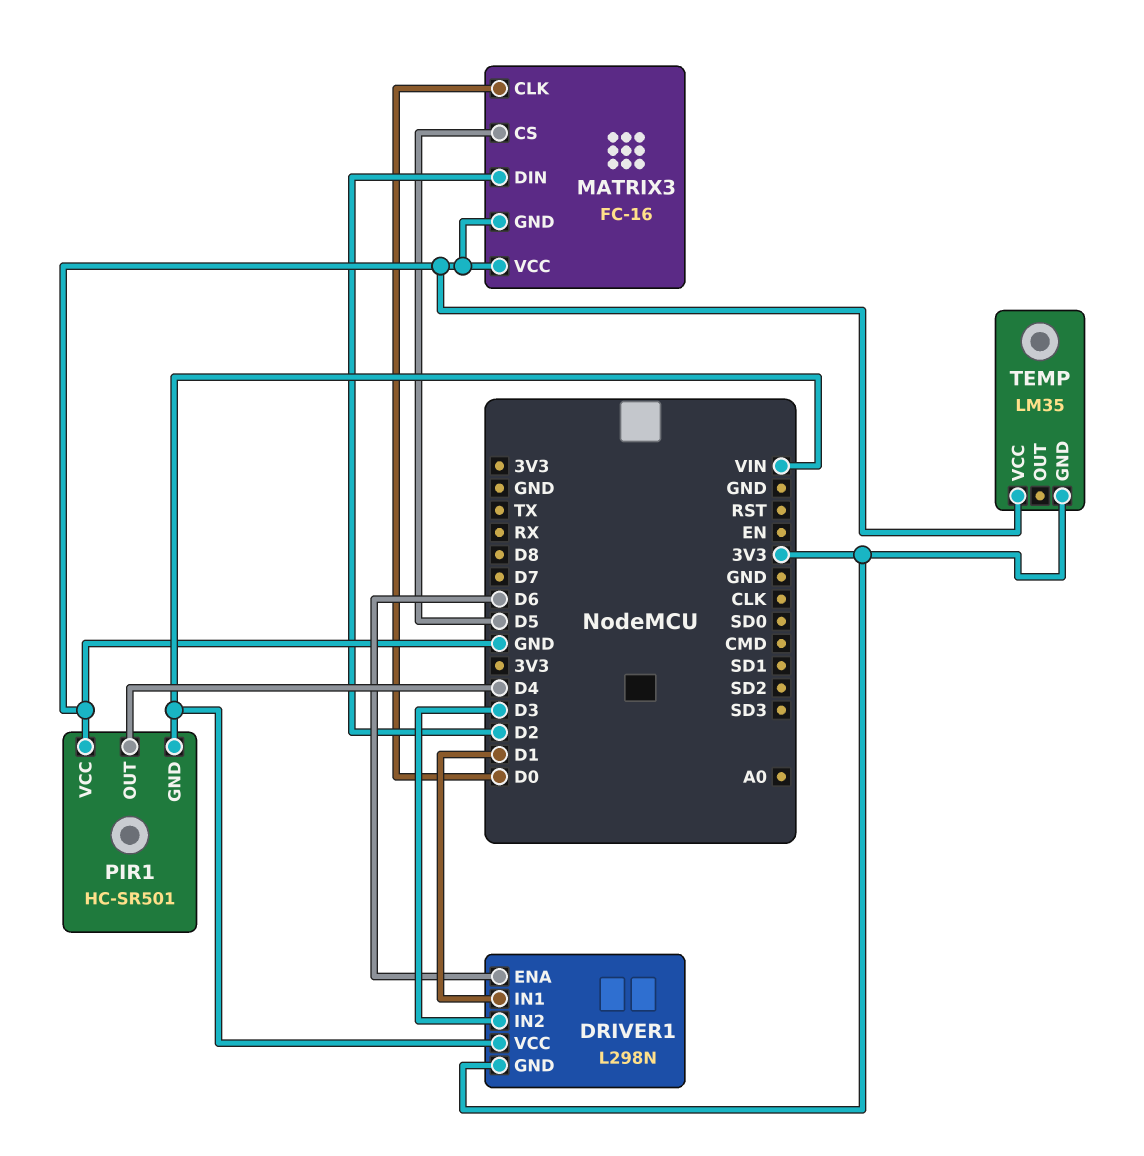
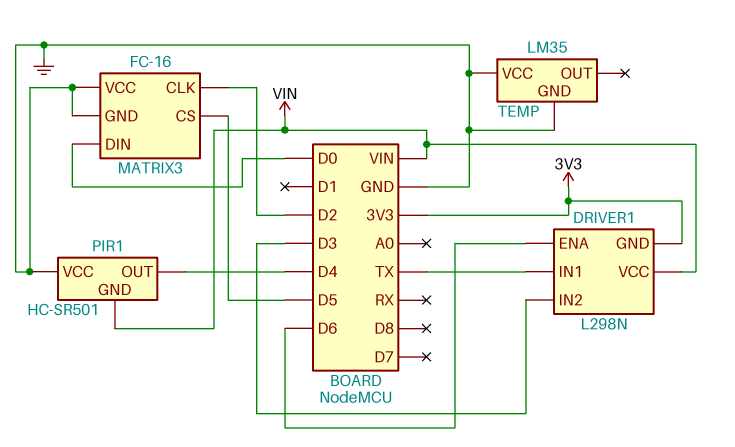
DRIVER1 pin IN1: D1 -> TX
MATRIX3 pin CLK: D0 -> D2
MATRIX3 pin DIN: D2 -> D0
TEMP pin GND: 3V3 -> GND

